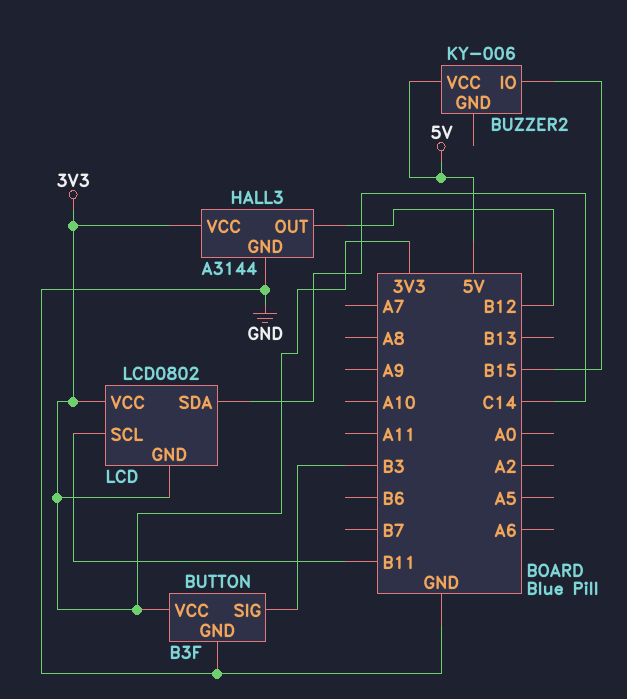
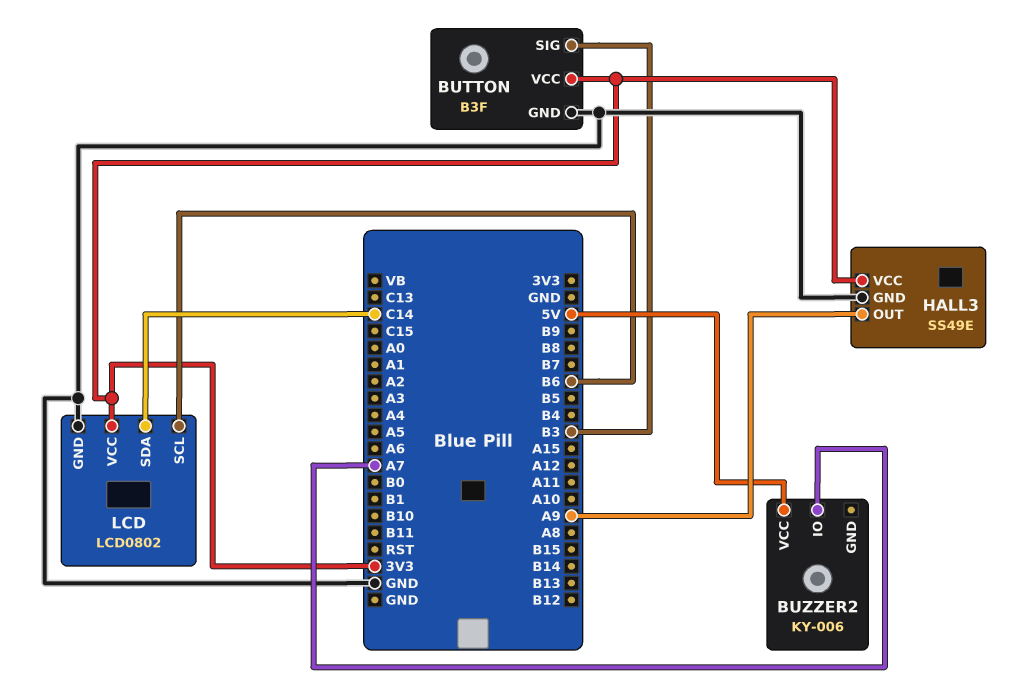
BUZZER2 pin IO: B15 -> A7
HALL3: A3144 -> SS49E
HALL3 pin OUT: B12 -> A9
LCD pin GND: 3V3 -> GND
LCD pin SCL: B11 -> B6

